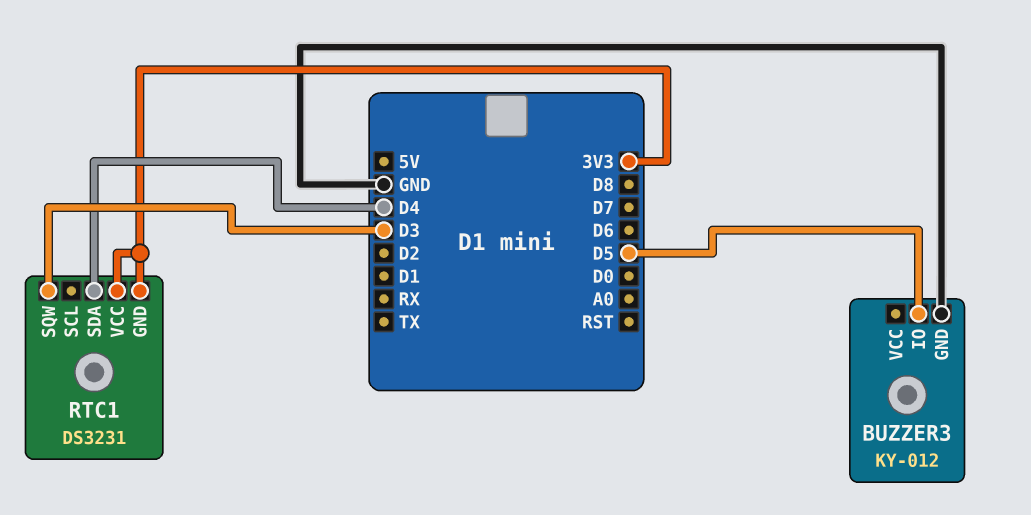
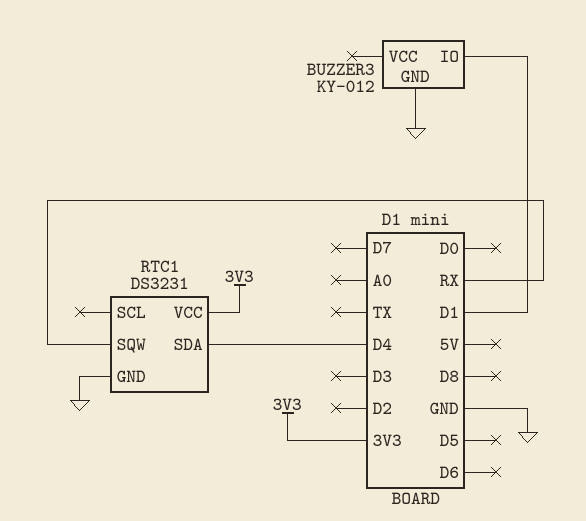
BUZZER3 pin IO: D5 -> D1
RTC1 pin GND: 3V3 -> GND
RTC1 pin SQW: D3 -> RX

